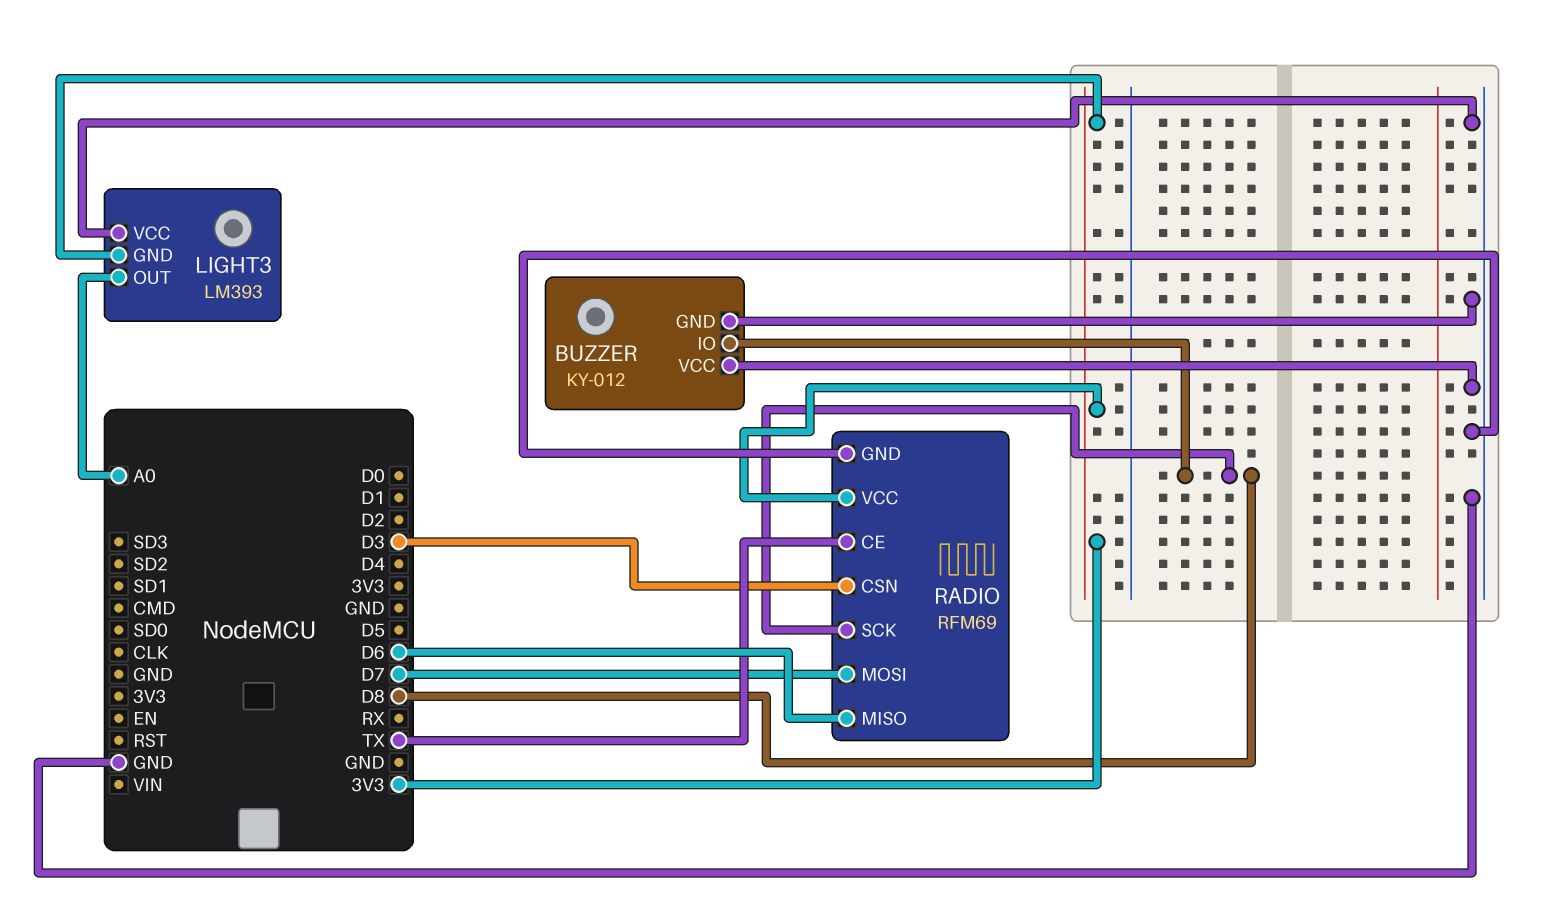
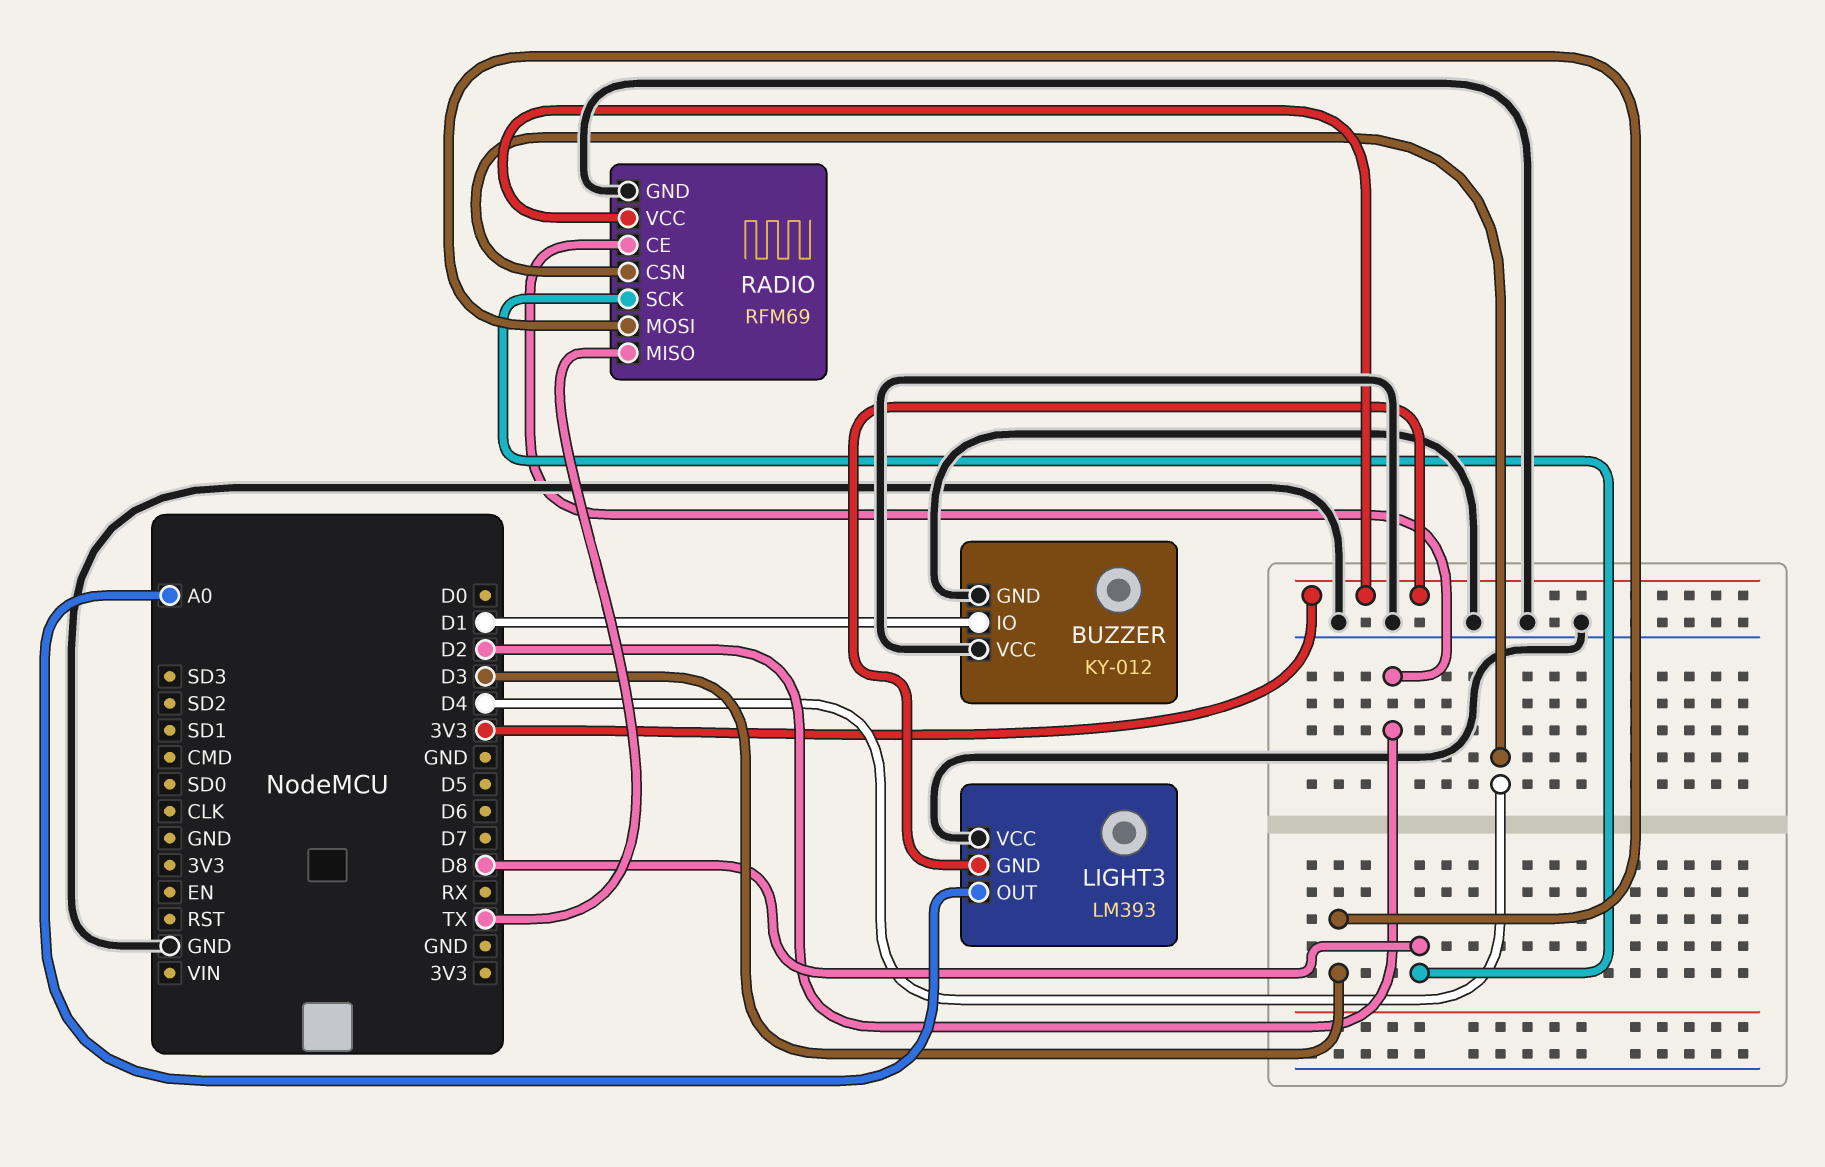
BUZZER pin IO: D8 -> D1
RADIO pin CE: TX -> D2
RADIO pin CSN: D3 -> D4
RADIO pin MISO: D6 -> TX
RADIO pin MOSI: D7 -> D3

